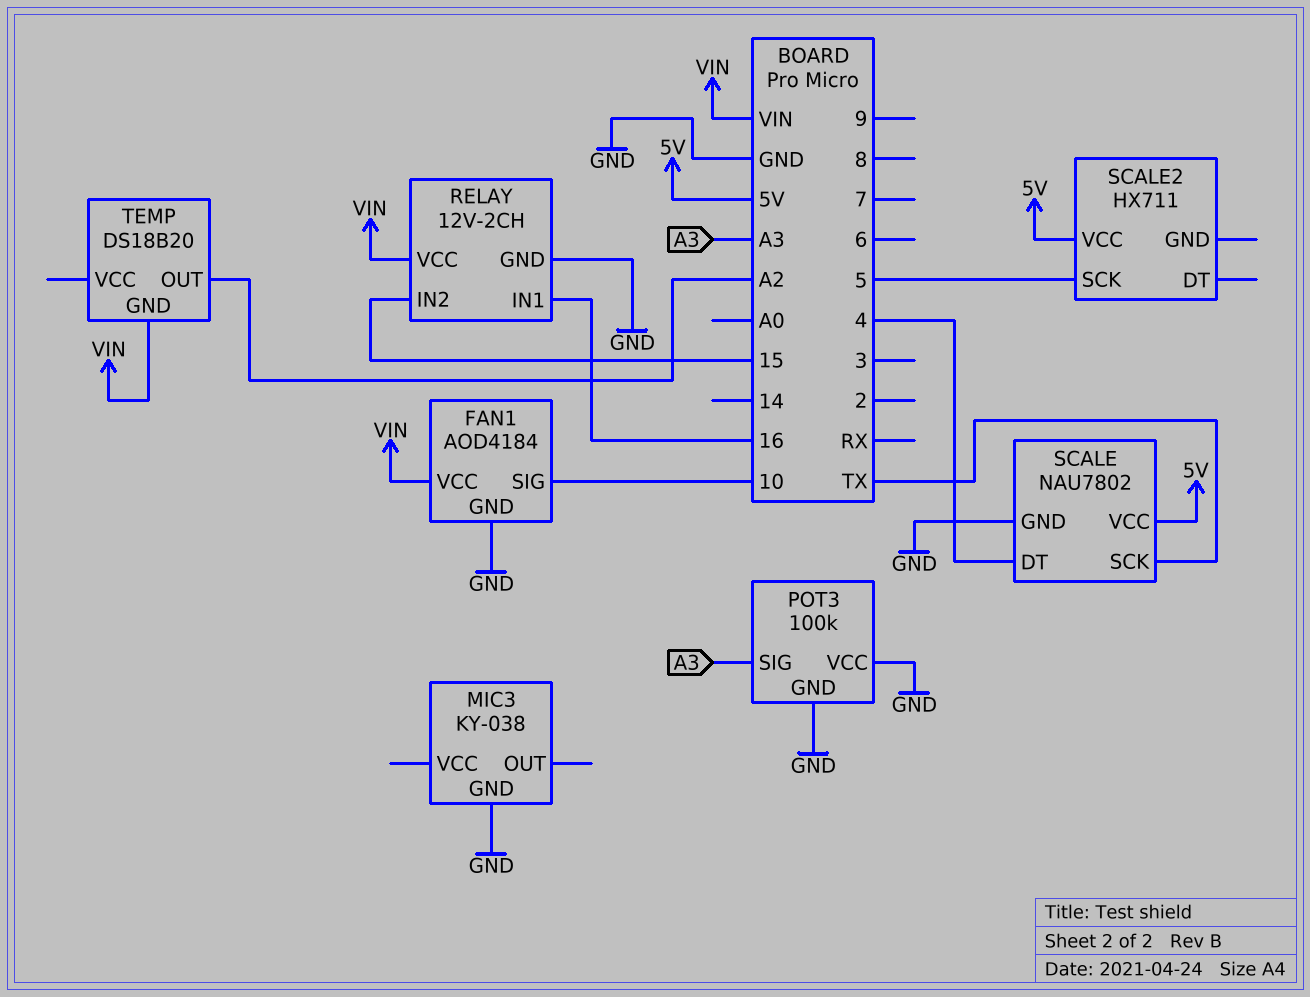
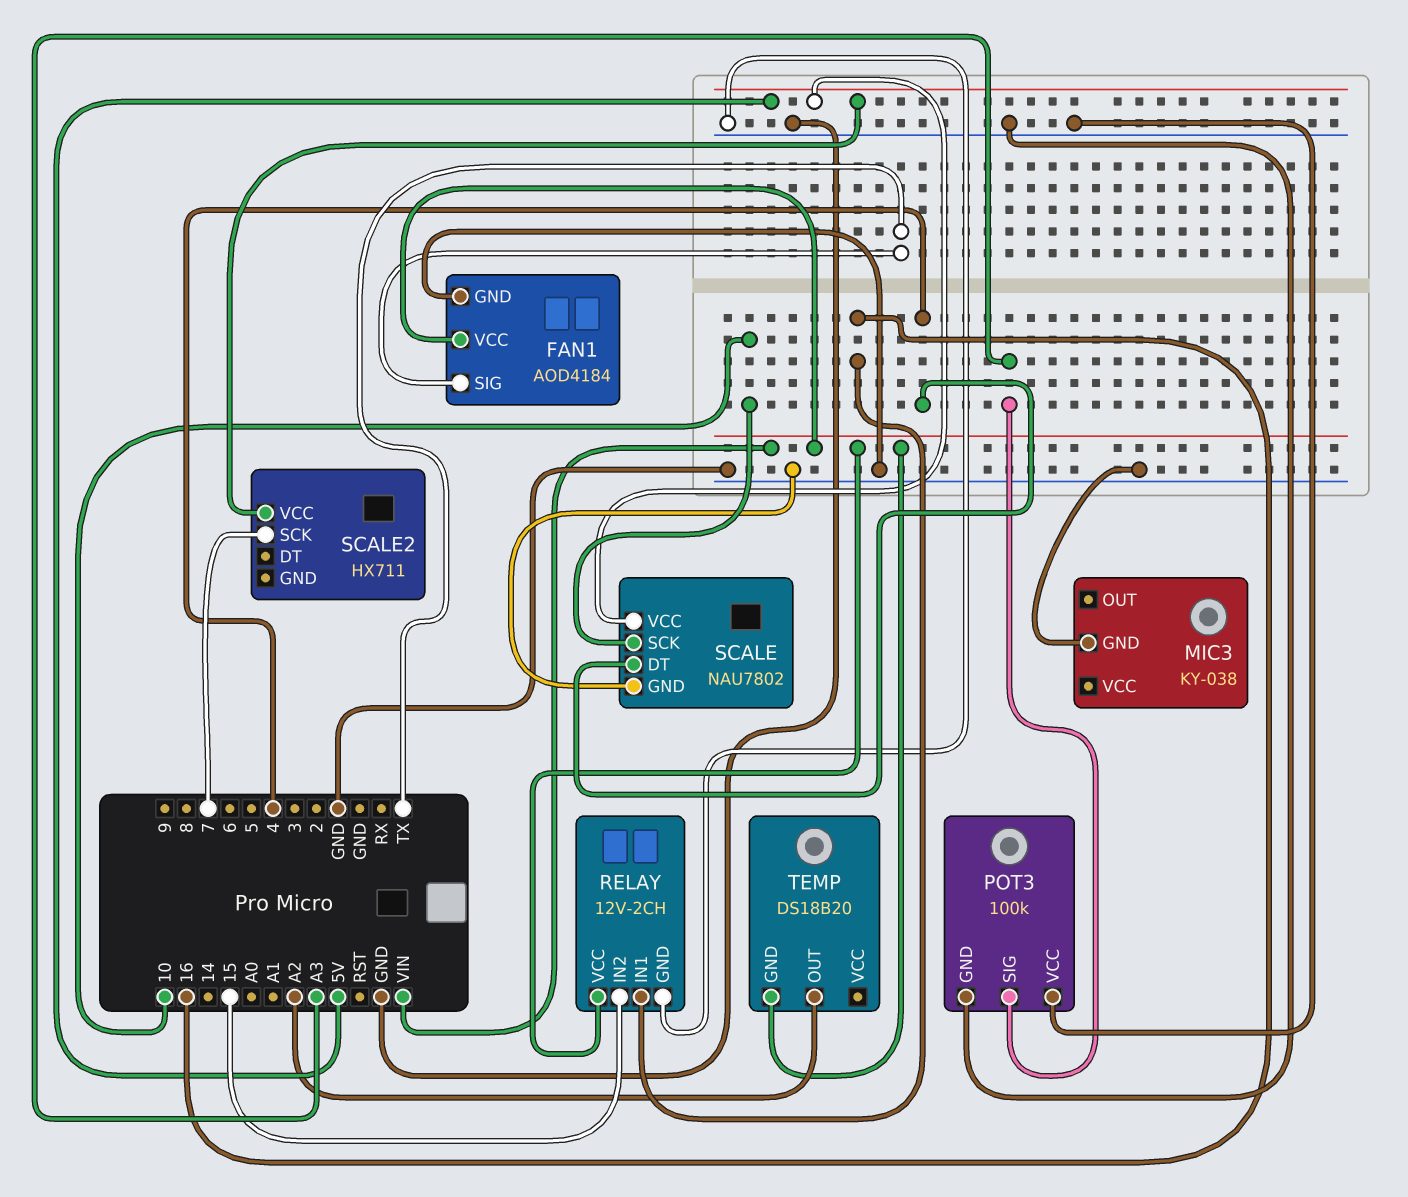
FAN1 pin SIG: 10 -> TX
SCALE pin SCK: TX -> 10
SCALE2 pin SCK: 5 -> 7

